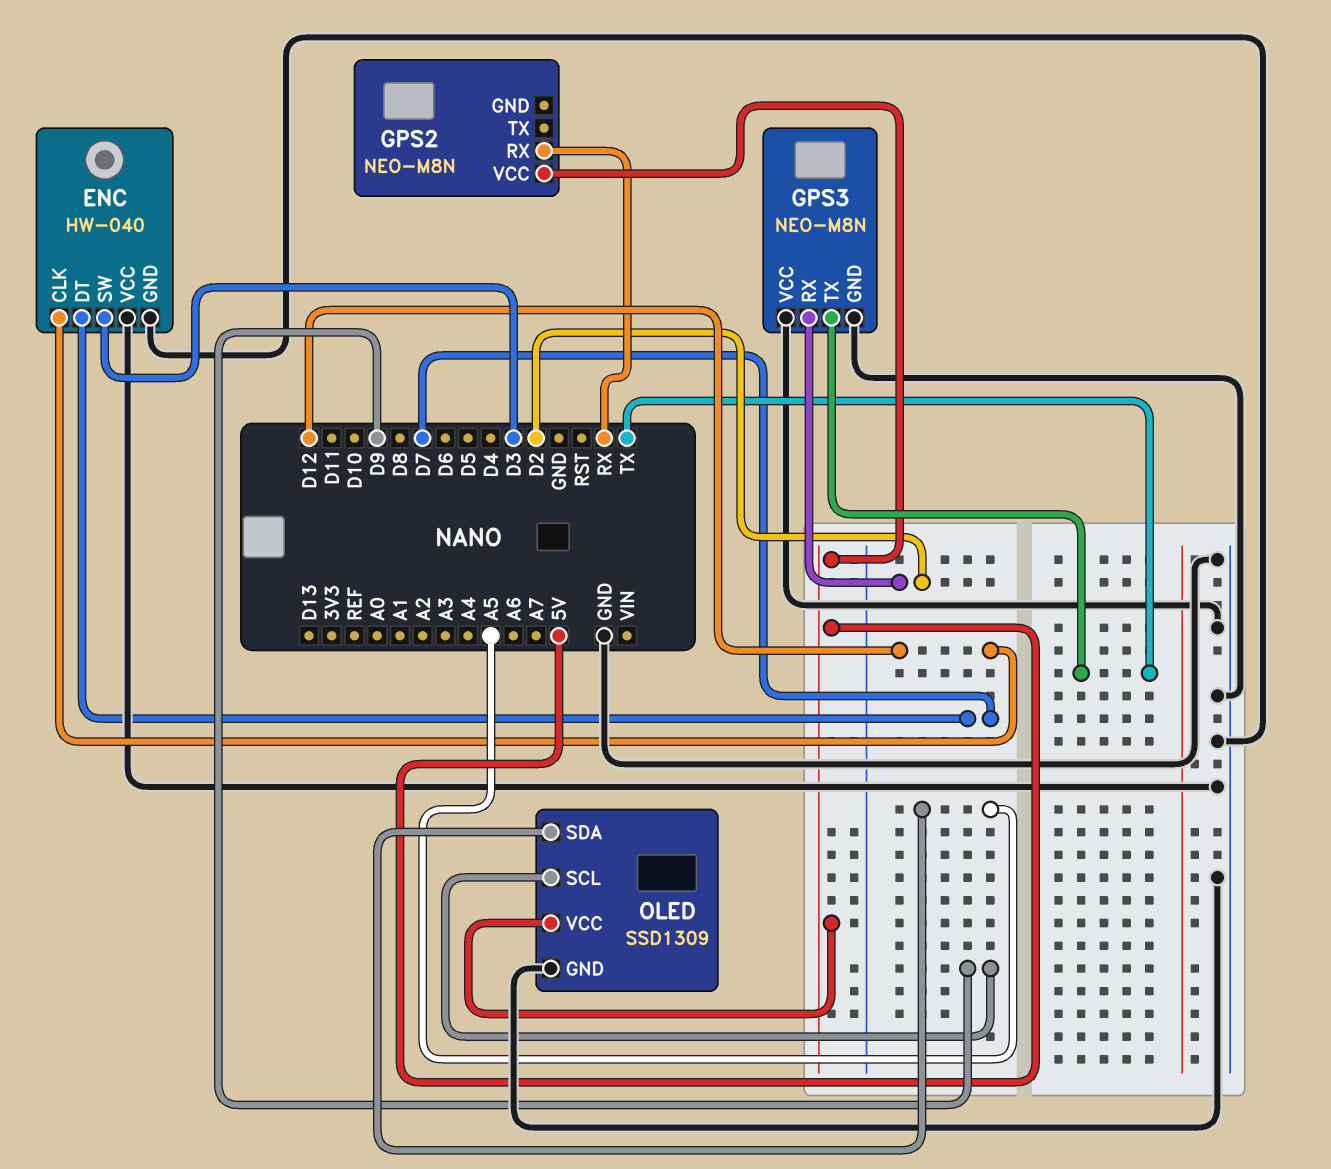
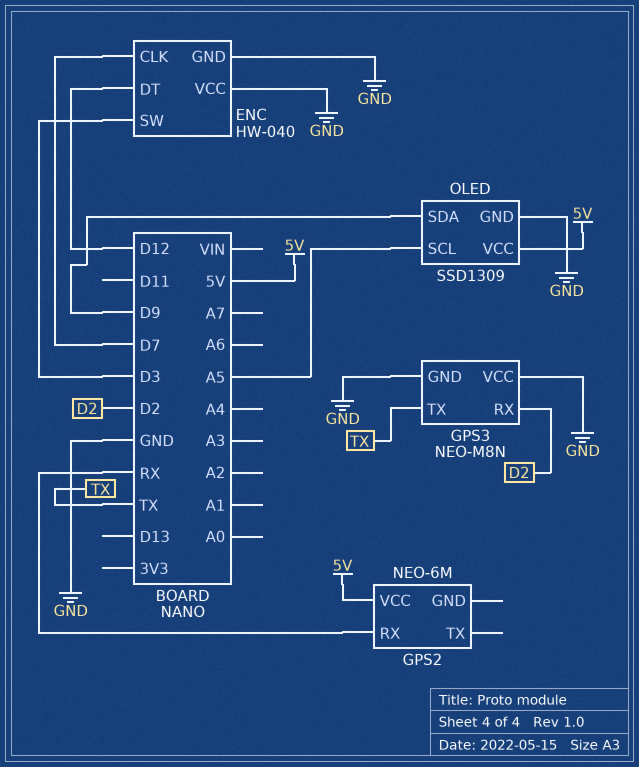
ENC pin CLK: D12 -> D7
ENC pin DT: D7 -> D12
GPS2: NEO-M8N -> NEO-6M
OLED pin SCL: D9 -> A5
OLED pin SDA: A5 -> D9

